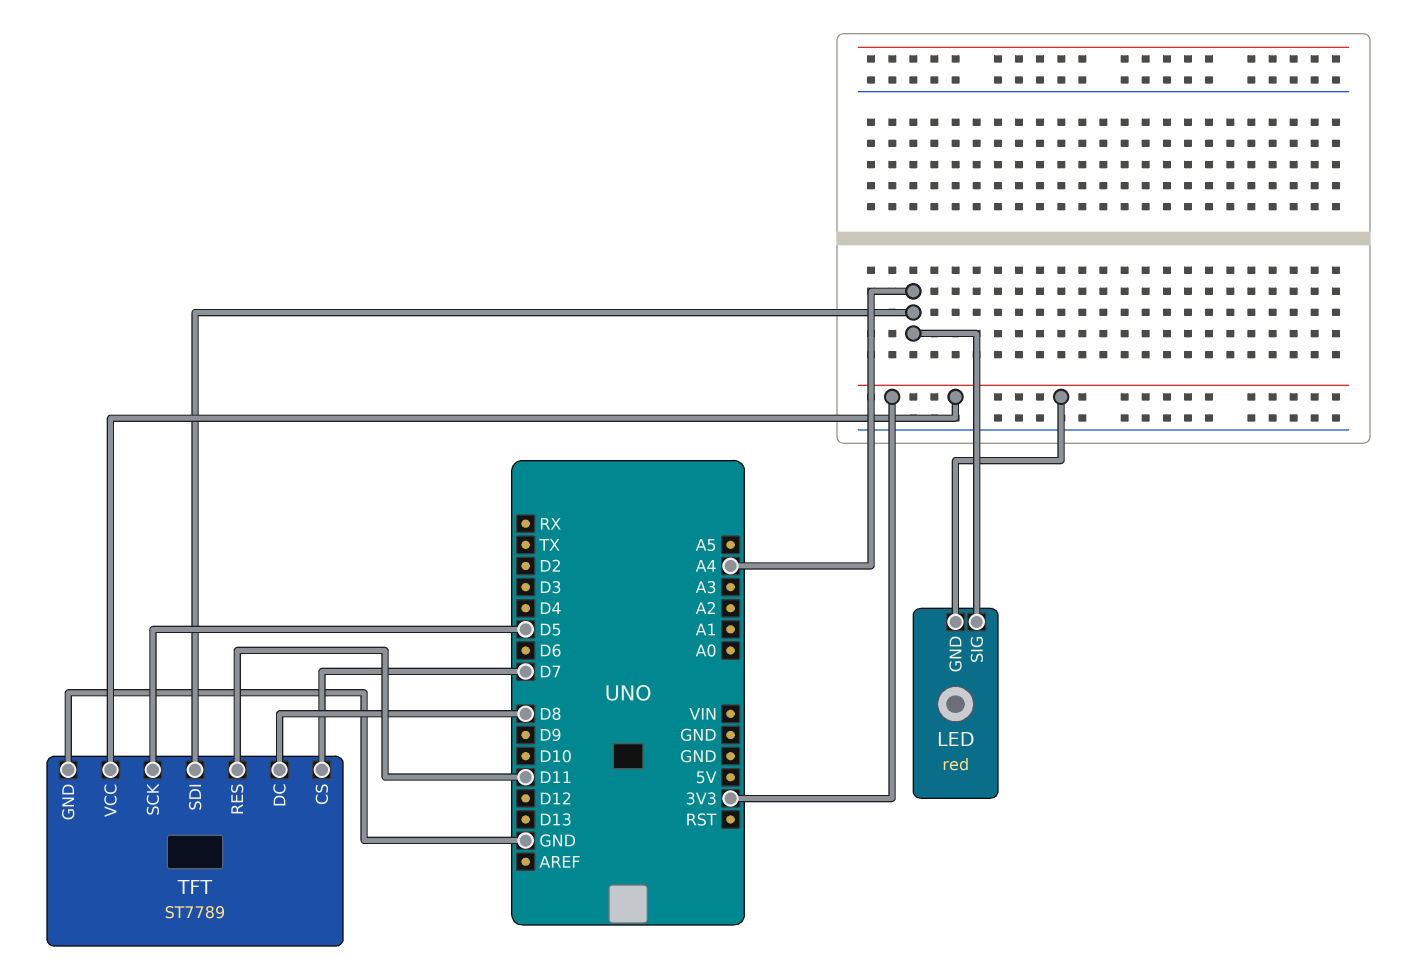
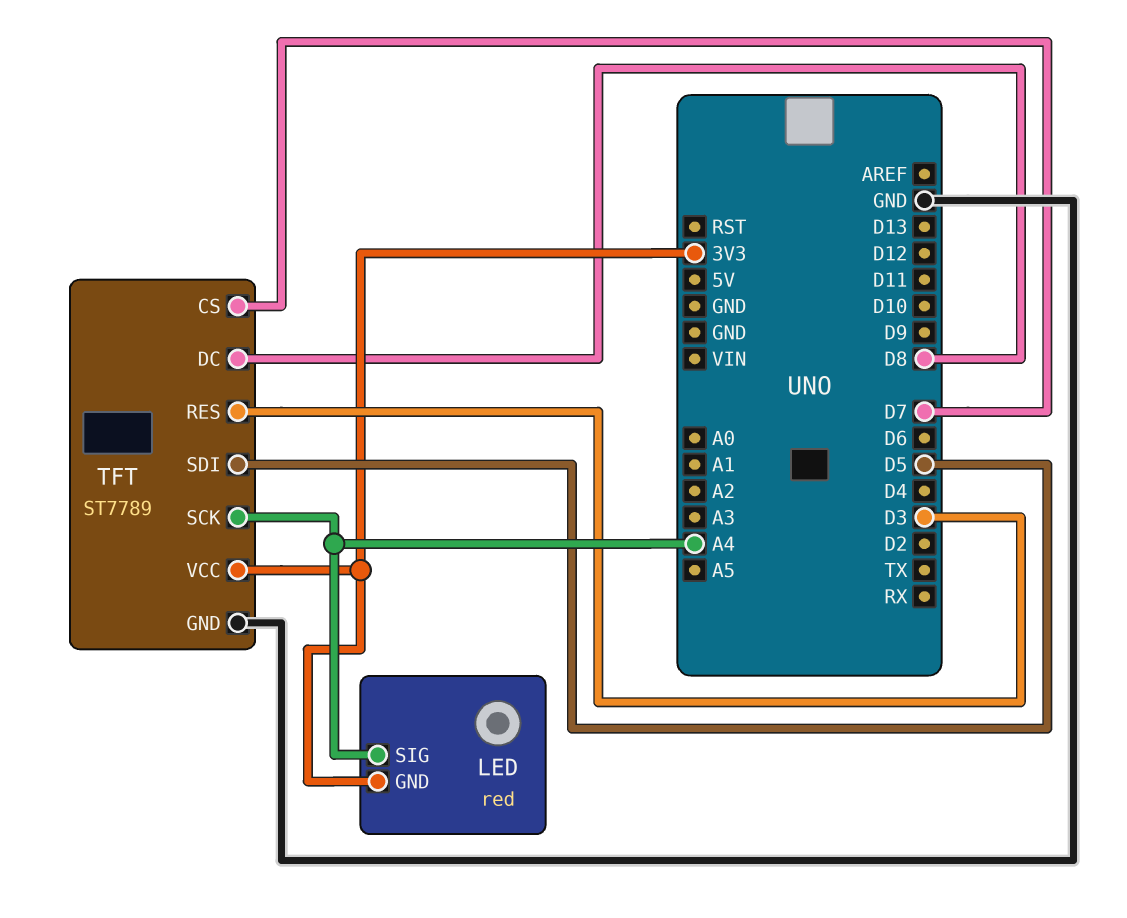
TFT pin RES: D11 -> D3
TFT pin SCK: D5 -> A4
TFT pin SDI: A4 -> D5

